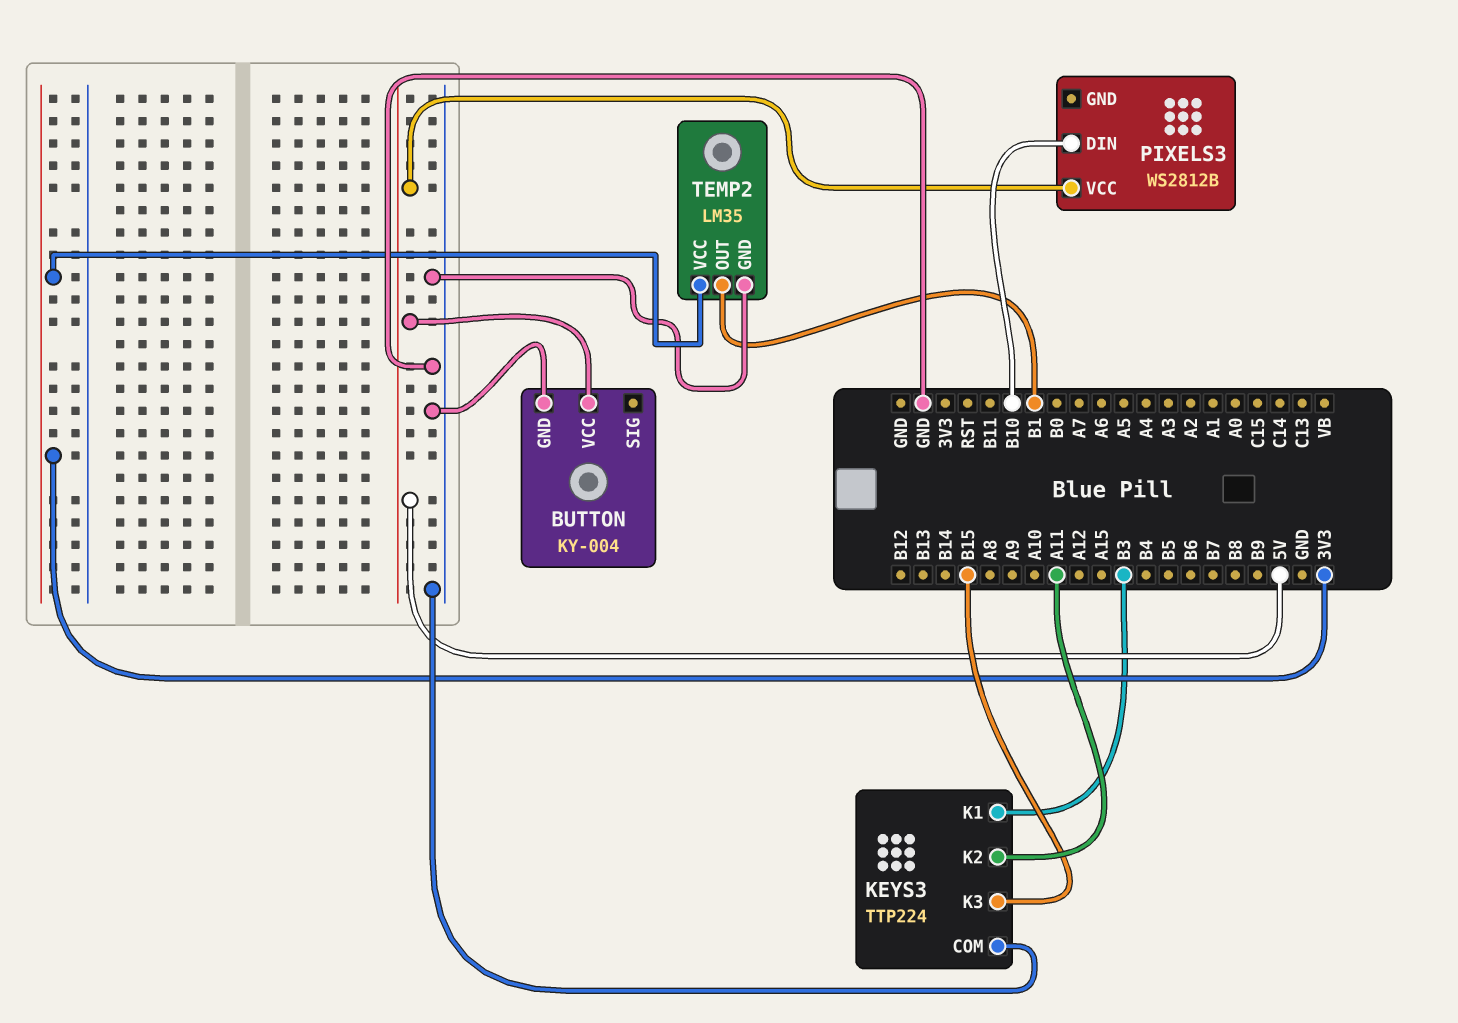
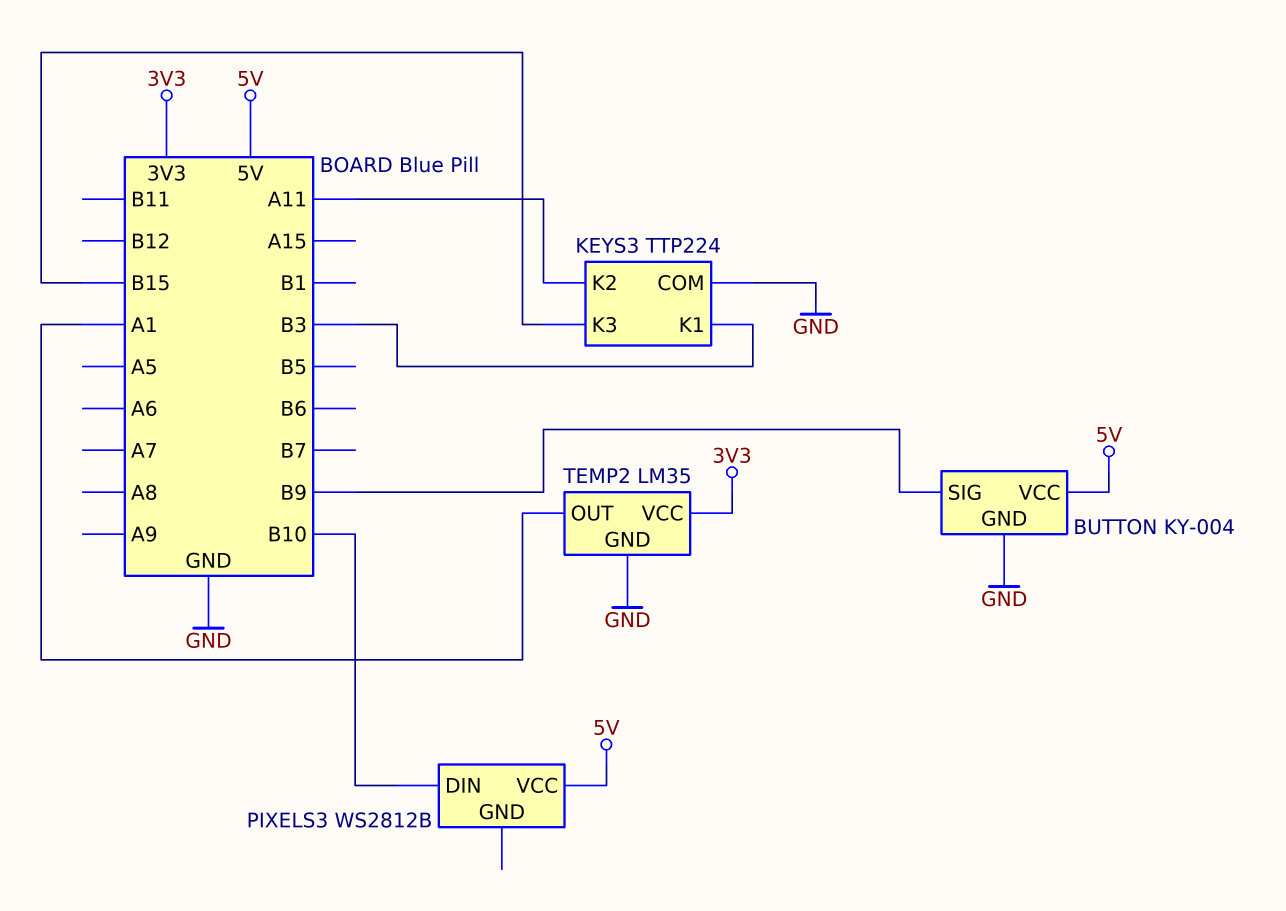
BUTTON pin SIG: none -> B9
TEMP2 pin OUT: B1 -> A1

